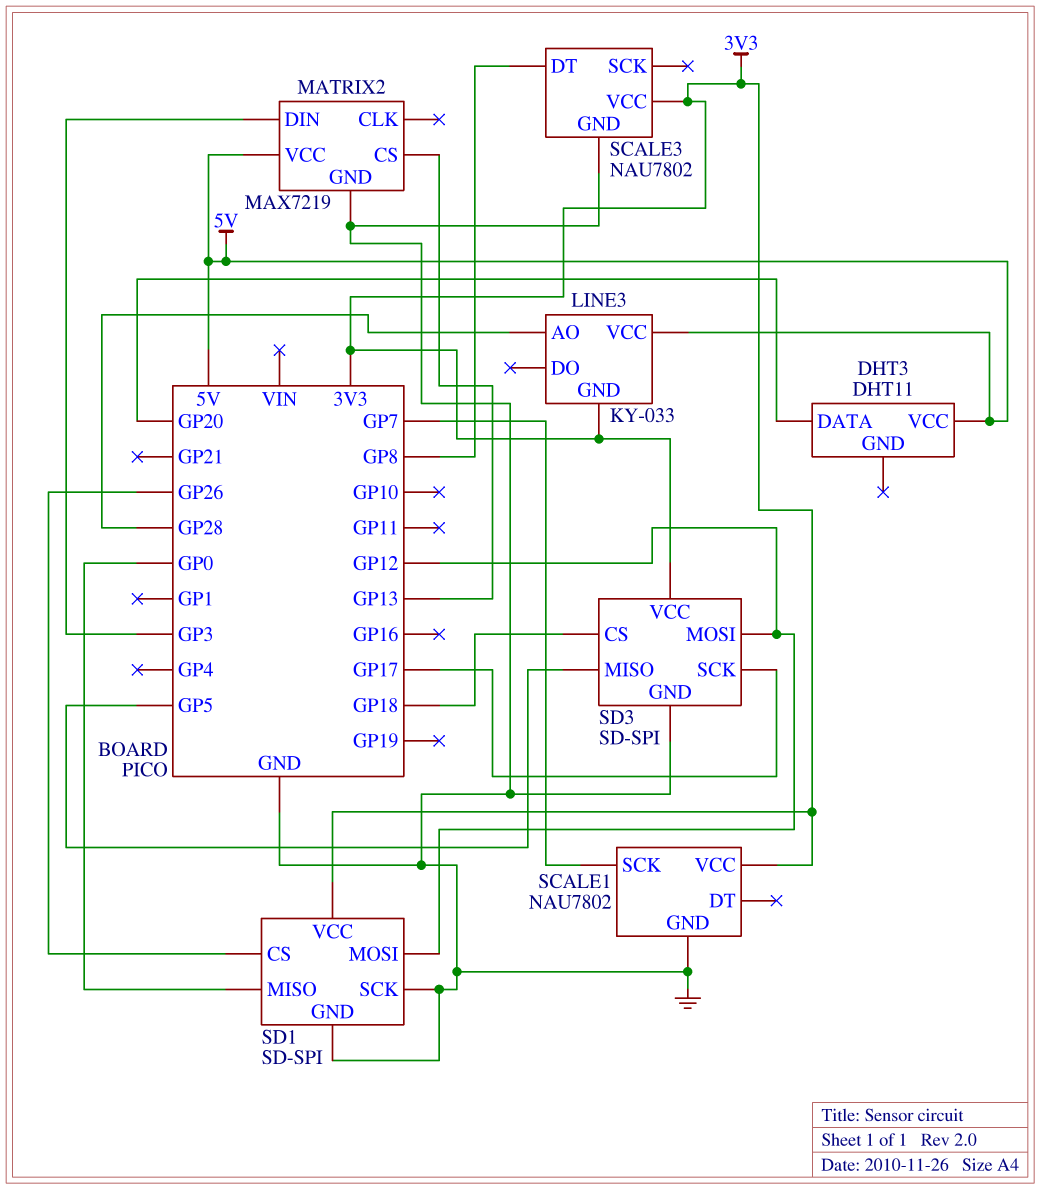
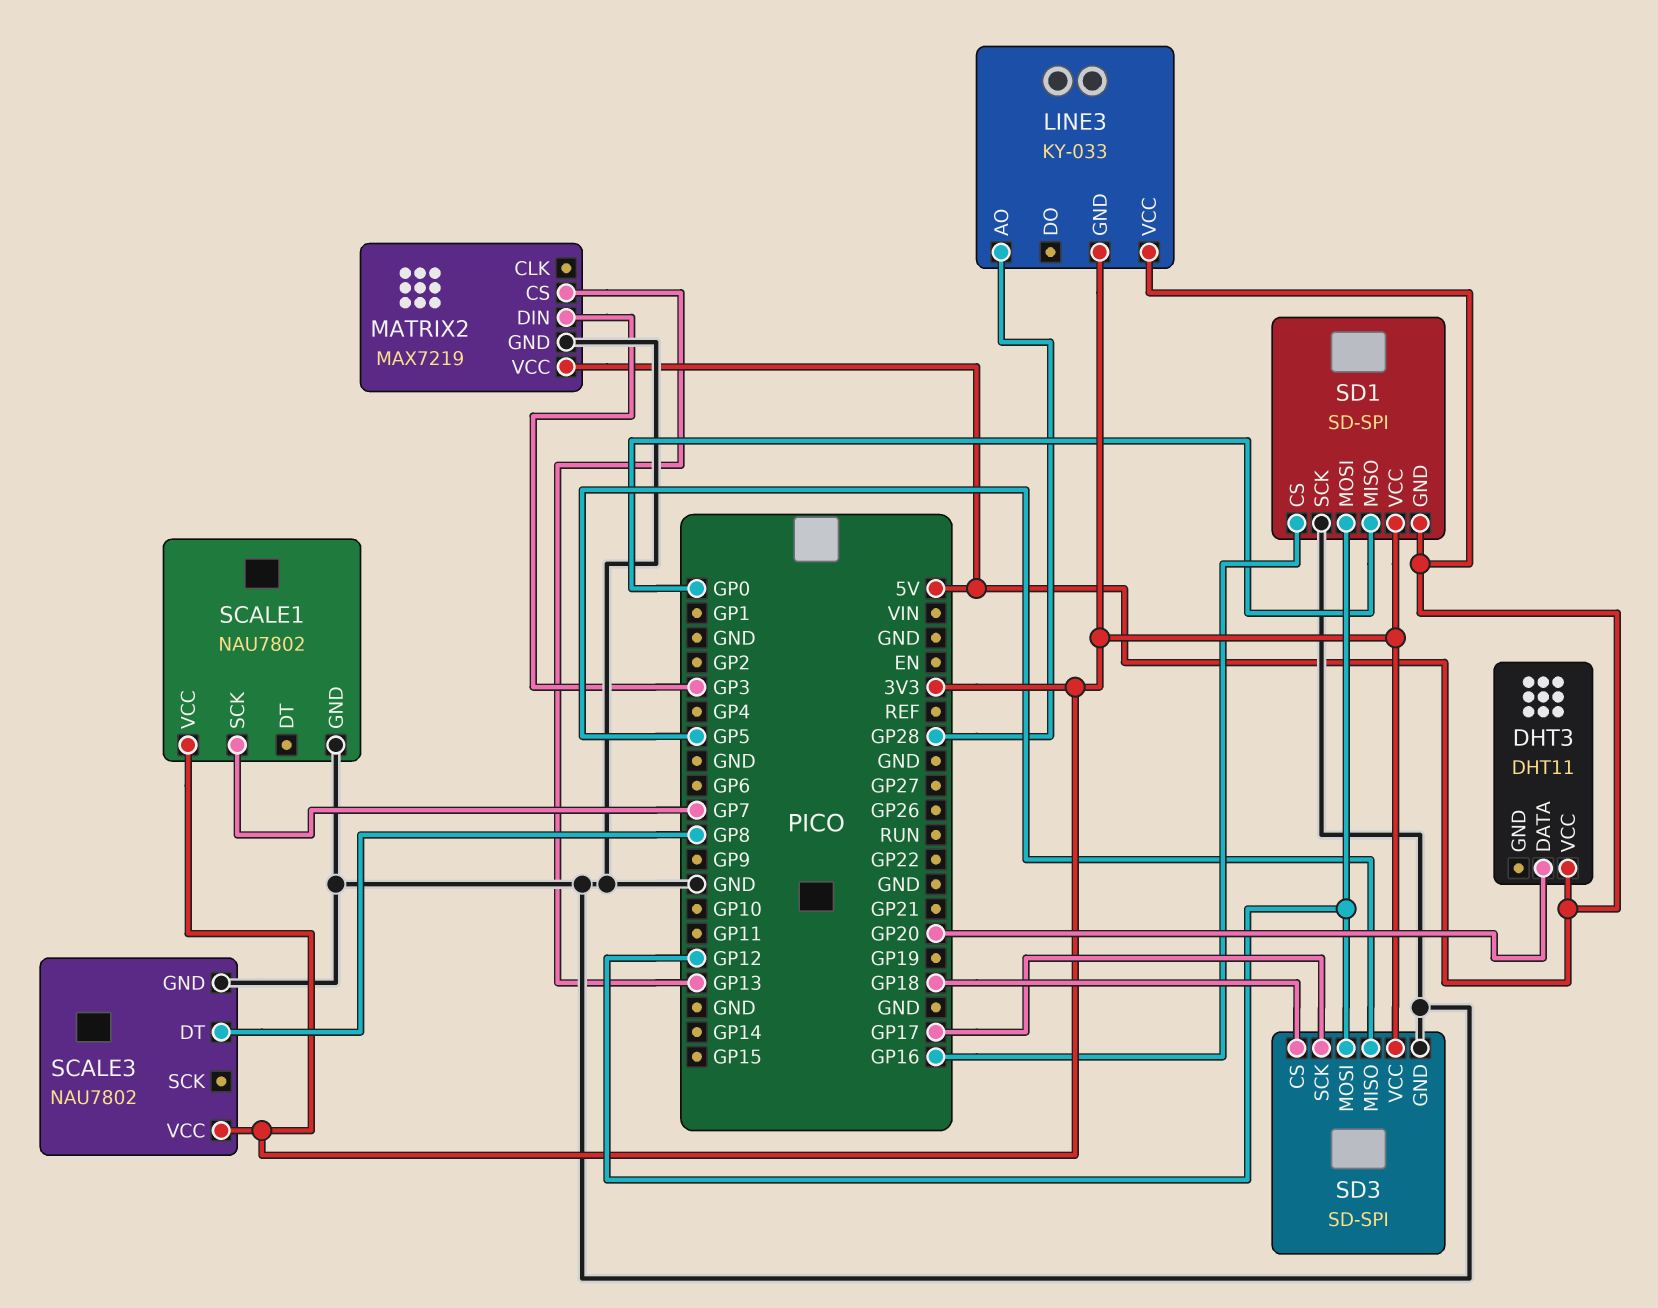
SD1 pin CS: GP26 -> GP16
SD1 pin GND: GND -> 5V

